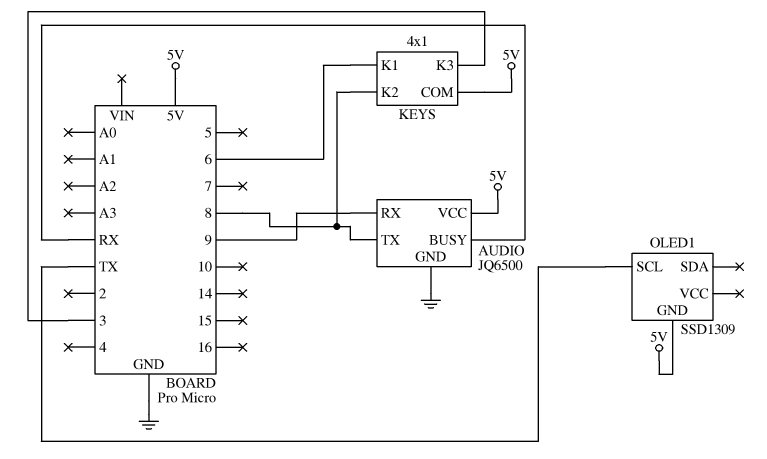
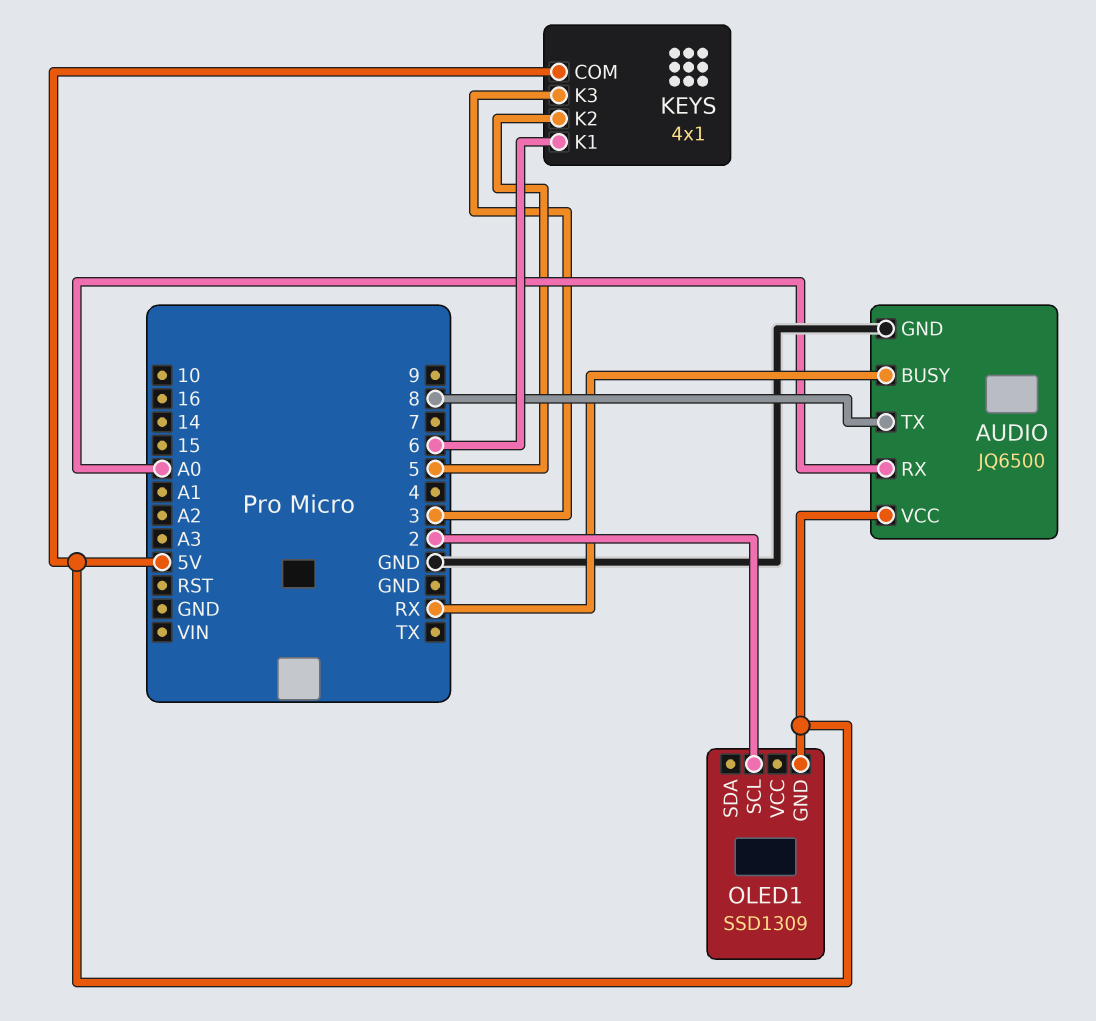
AUDIO pin RX: 9 -> A0
KEYS pin K2: 8 -> 5
OLED1 pin SCL: TX -> 2

